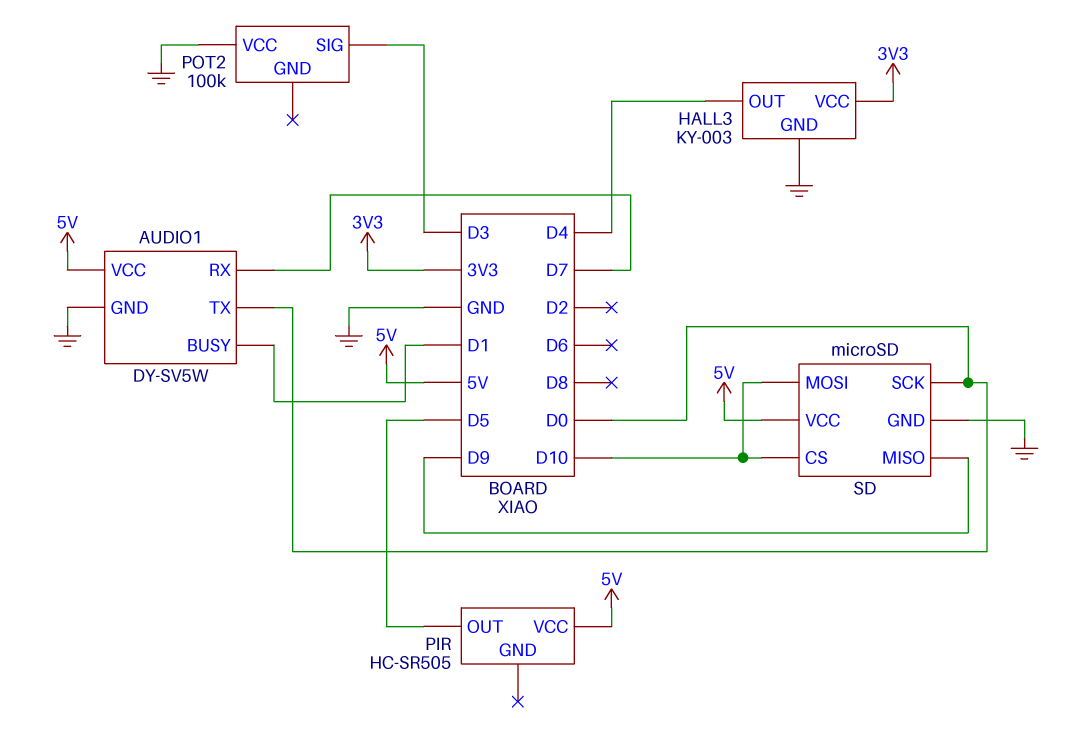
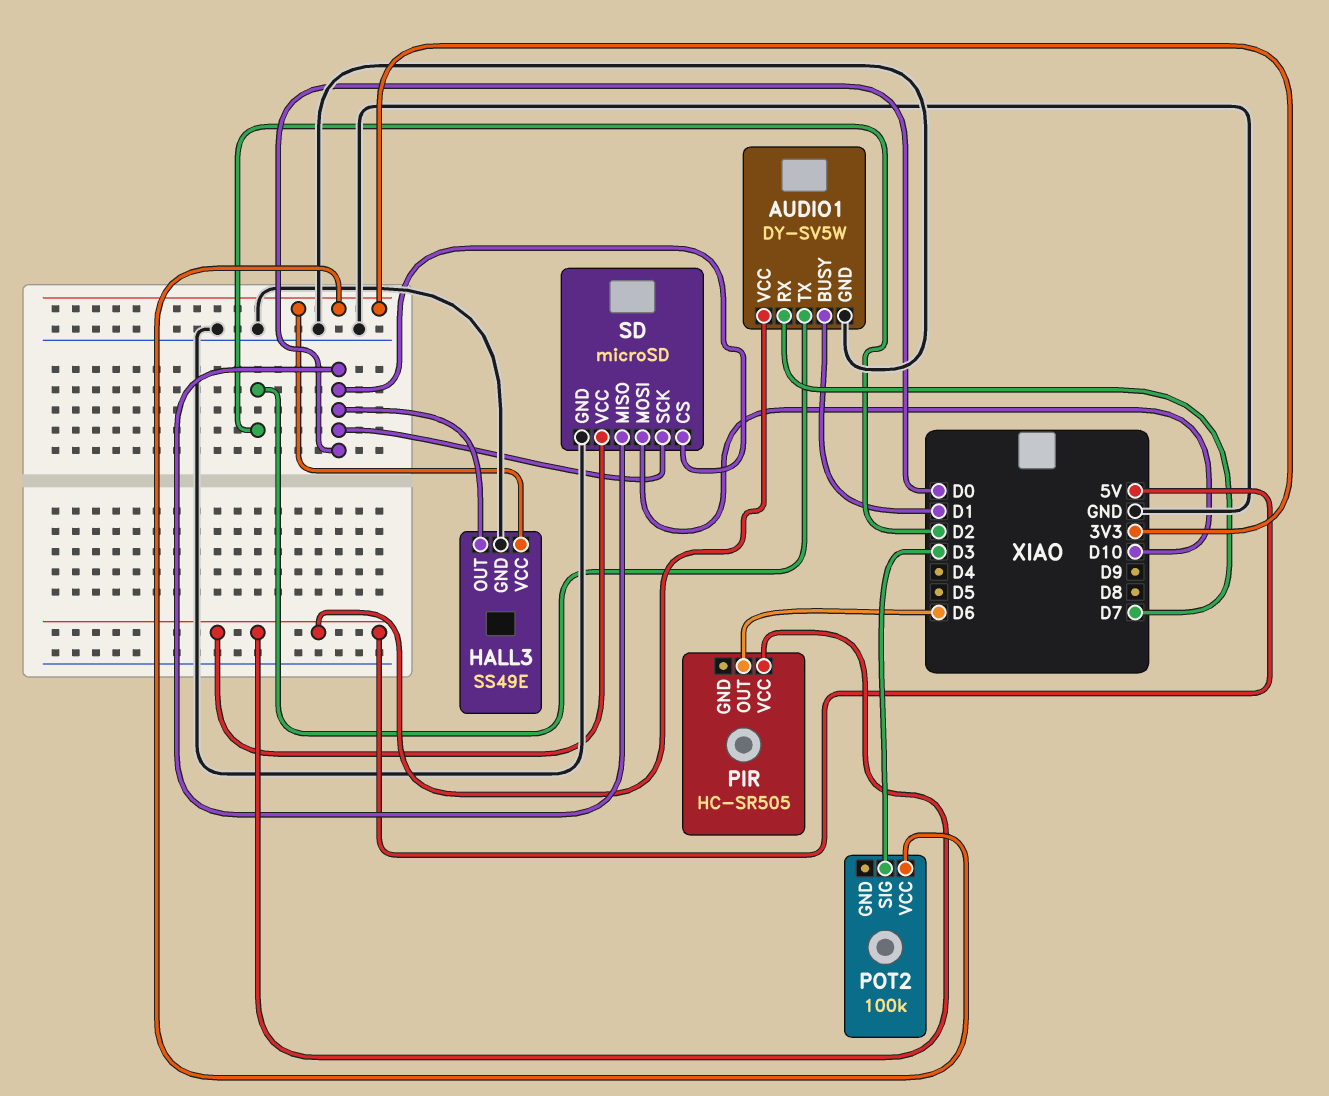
AUDIO1 pin TX: D0 -> D2
HALL3: KY-003 -> SS49E
HALL3 pin OUT: D4 -> D0
PIR pin OUT: D5 -> D6
POT2 pin VCC: GND -> 3V3
SD pin CS: D10 -> D0
SD pin MISO: D9 -> D0

